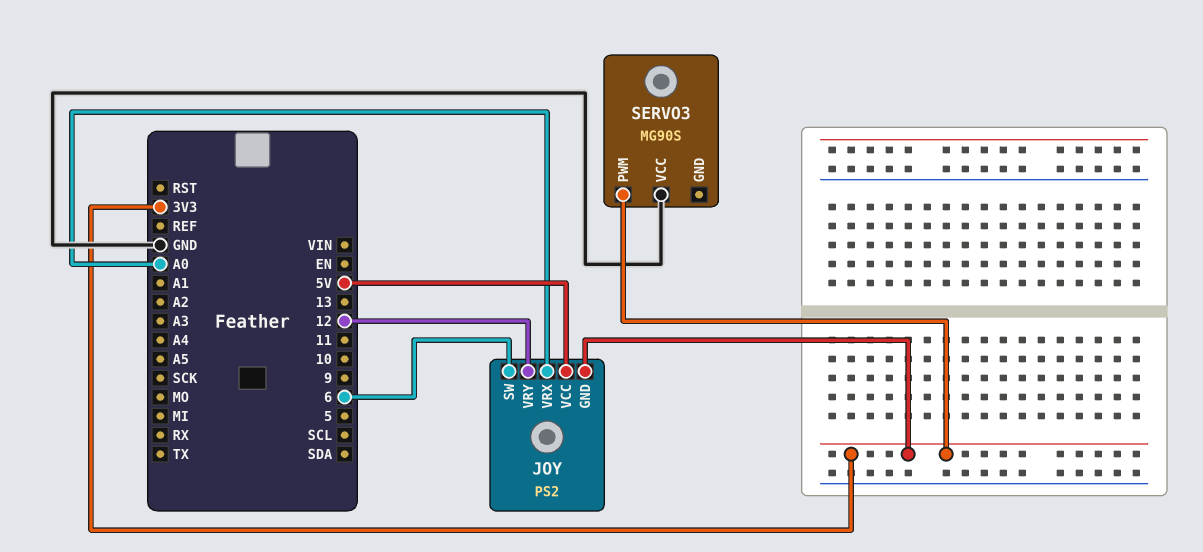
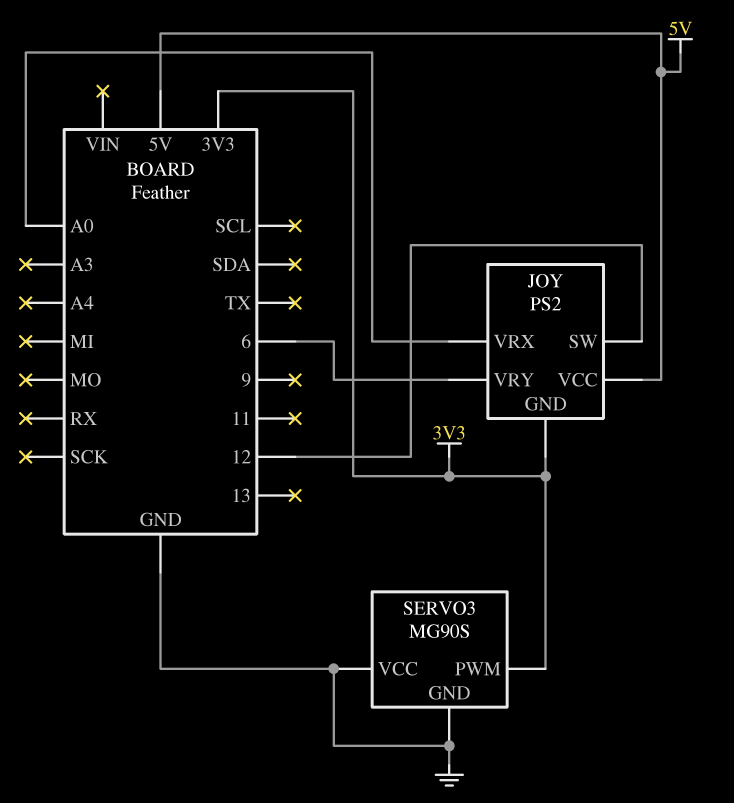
JOY pin SW: 6 -> 12
JOY pin VRY: 12 -> 6
SERVO3 pin GND: none -> GND

